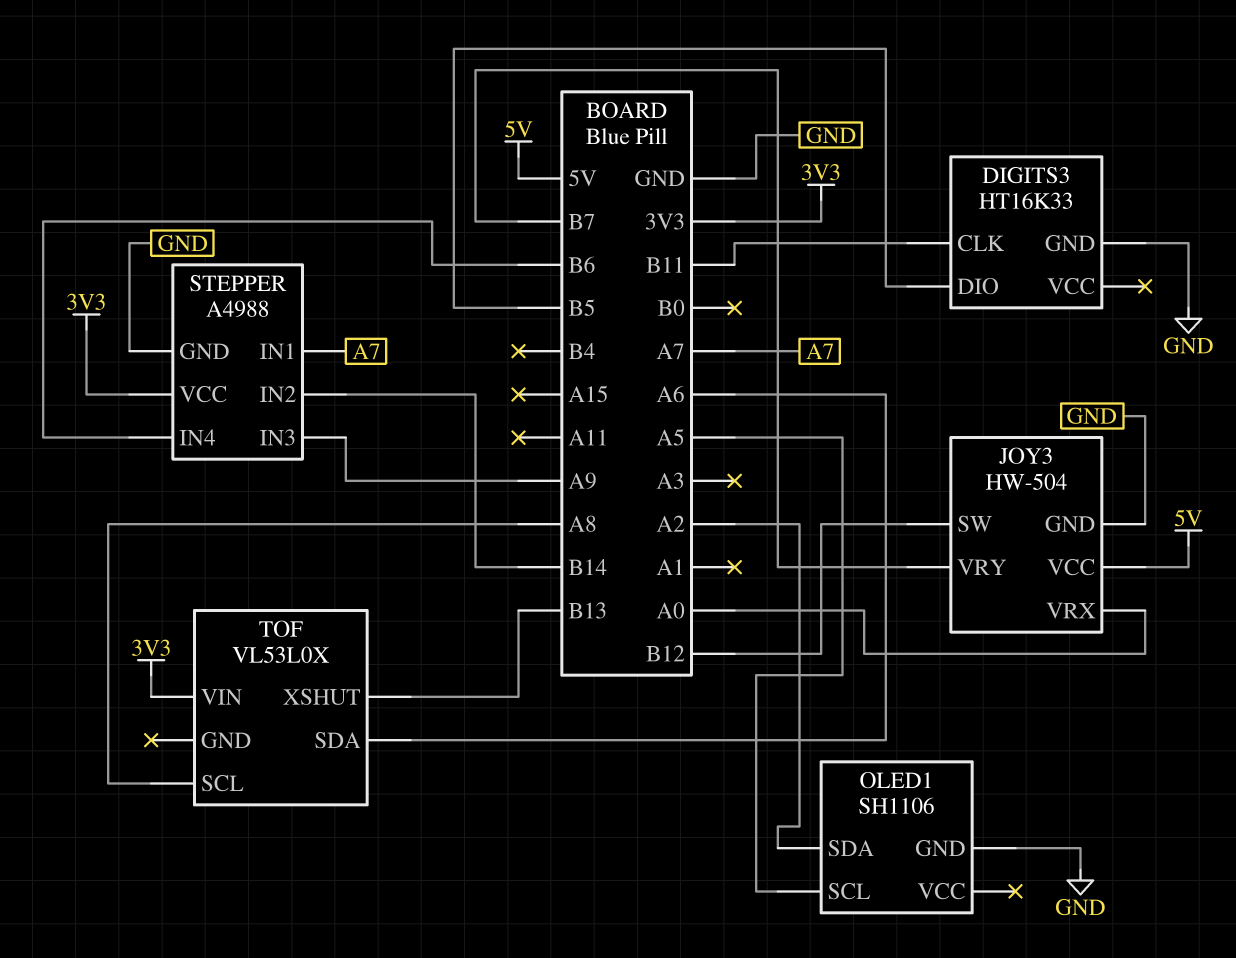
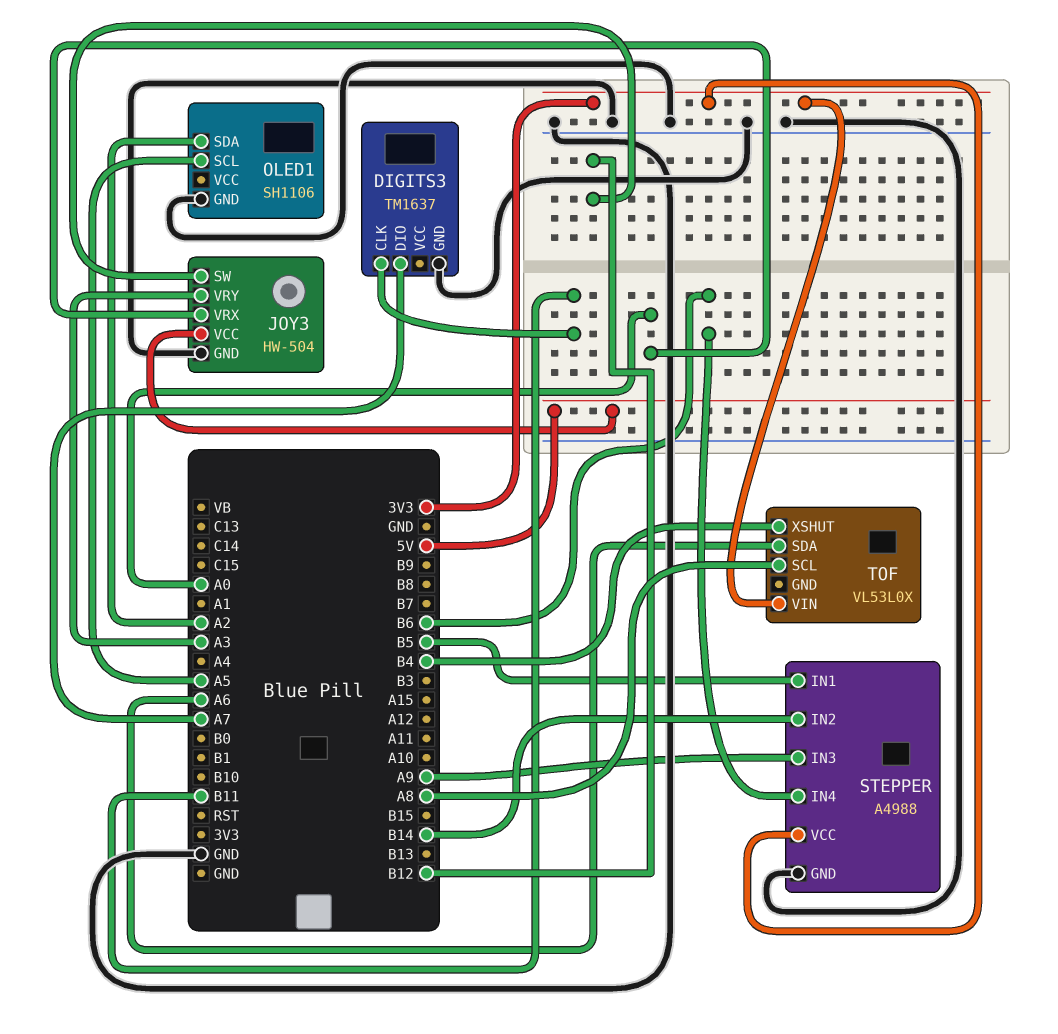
DIGITS3: HT16K33 -> TM1637
DIGITS3 pin DIO: B5 -> A7
JOY3 pin VRY: B7 -> A3
STEPPER pin IN1: A7 -> B5
TOF pin XSHUT: B13 -> B4

